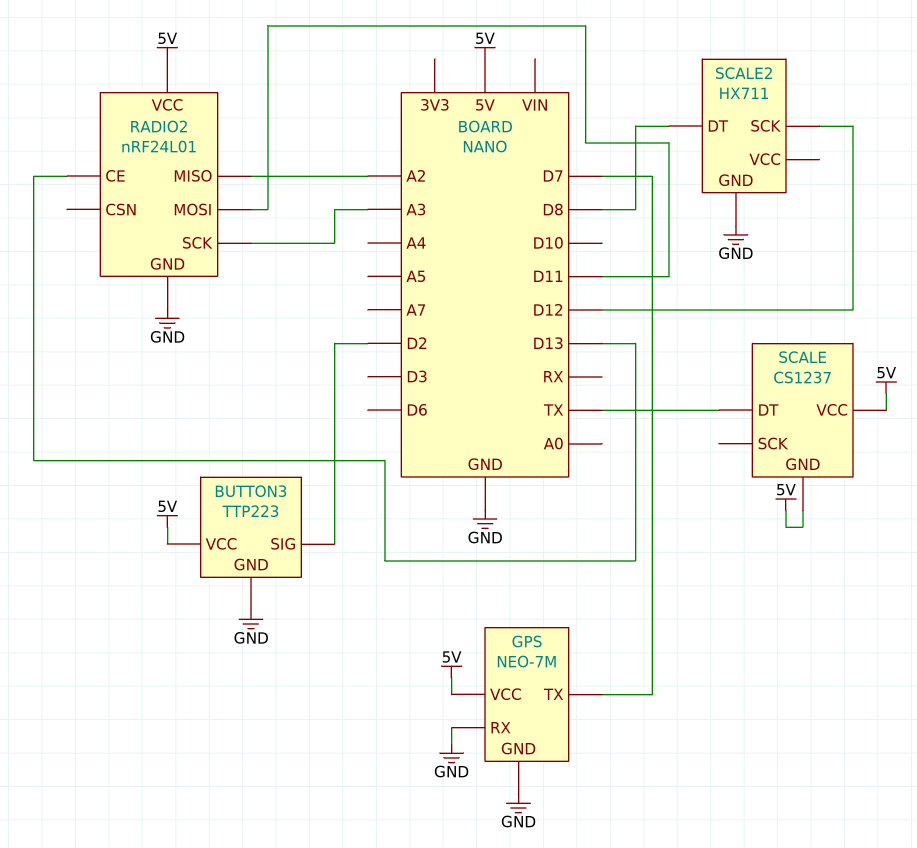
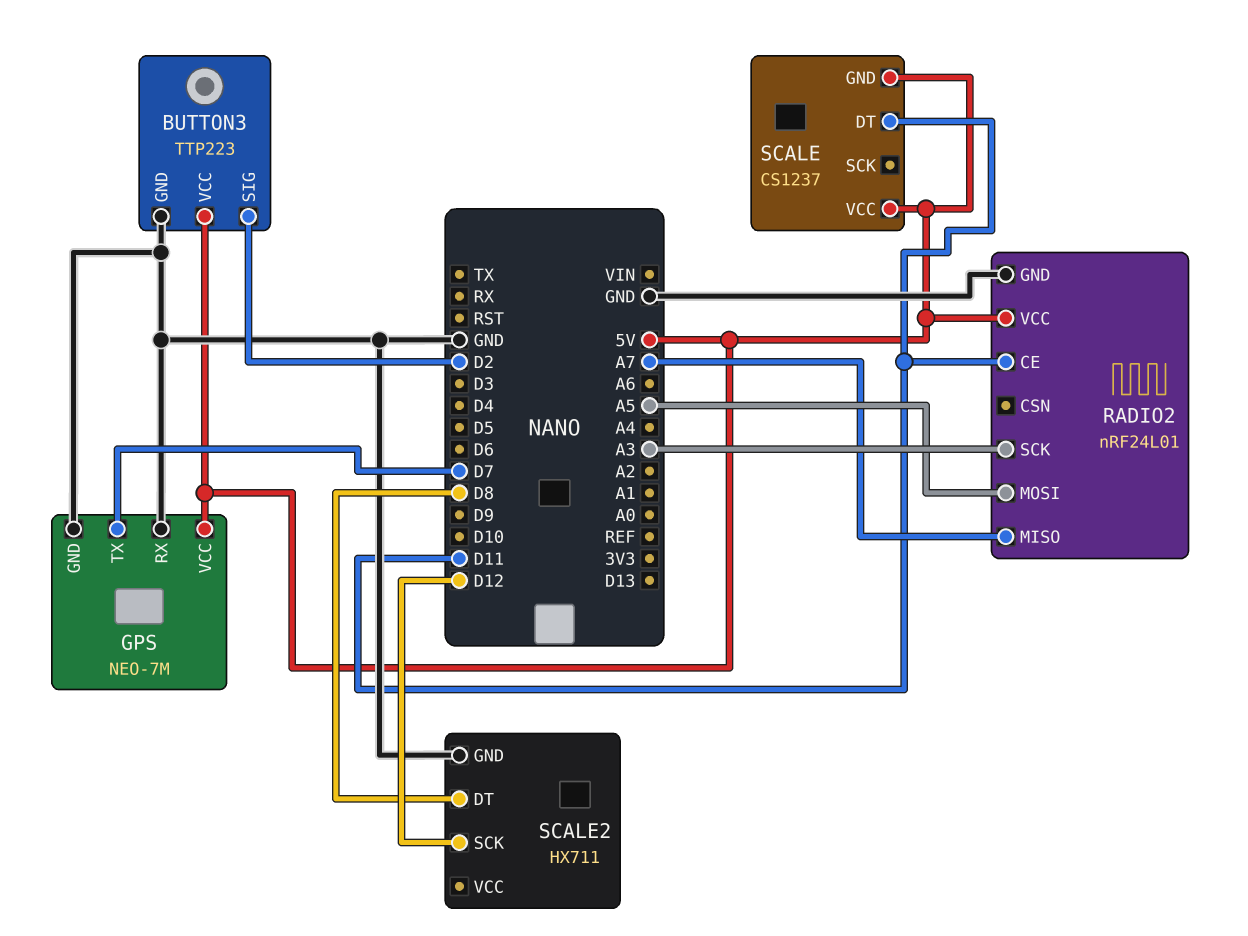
RADIO2 pin CE: D13 -> D11
RADIO2 pin MISO: A2 -> A7
RADIO2 pin MOSI: D11 -> A5
SCALE pin DT: TX -> D11

